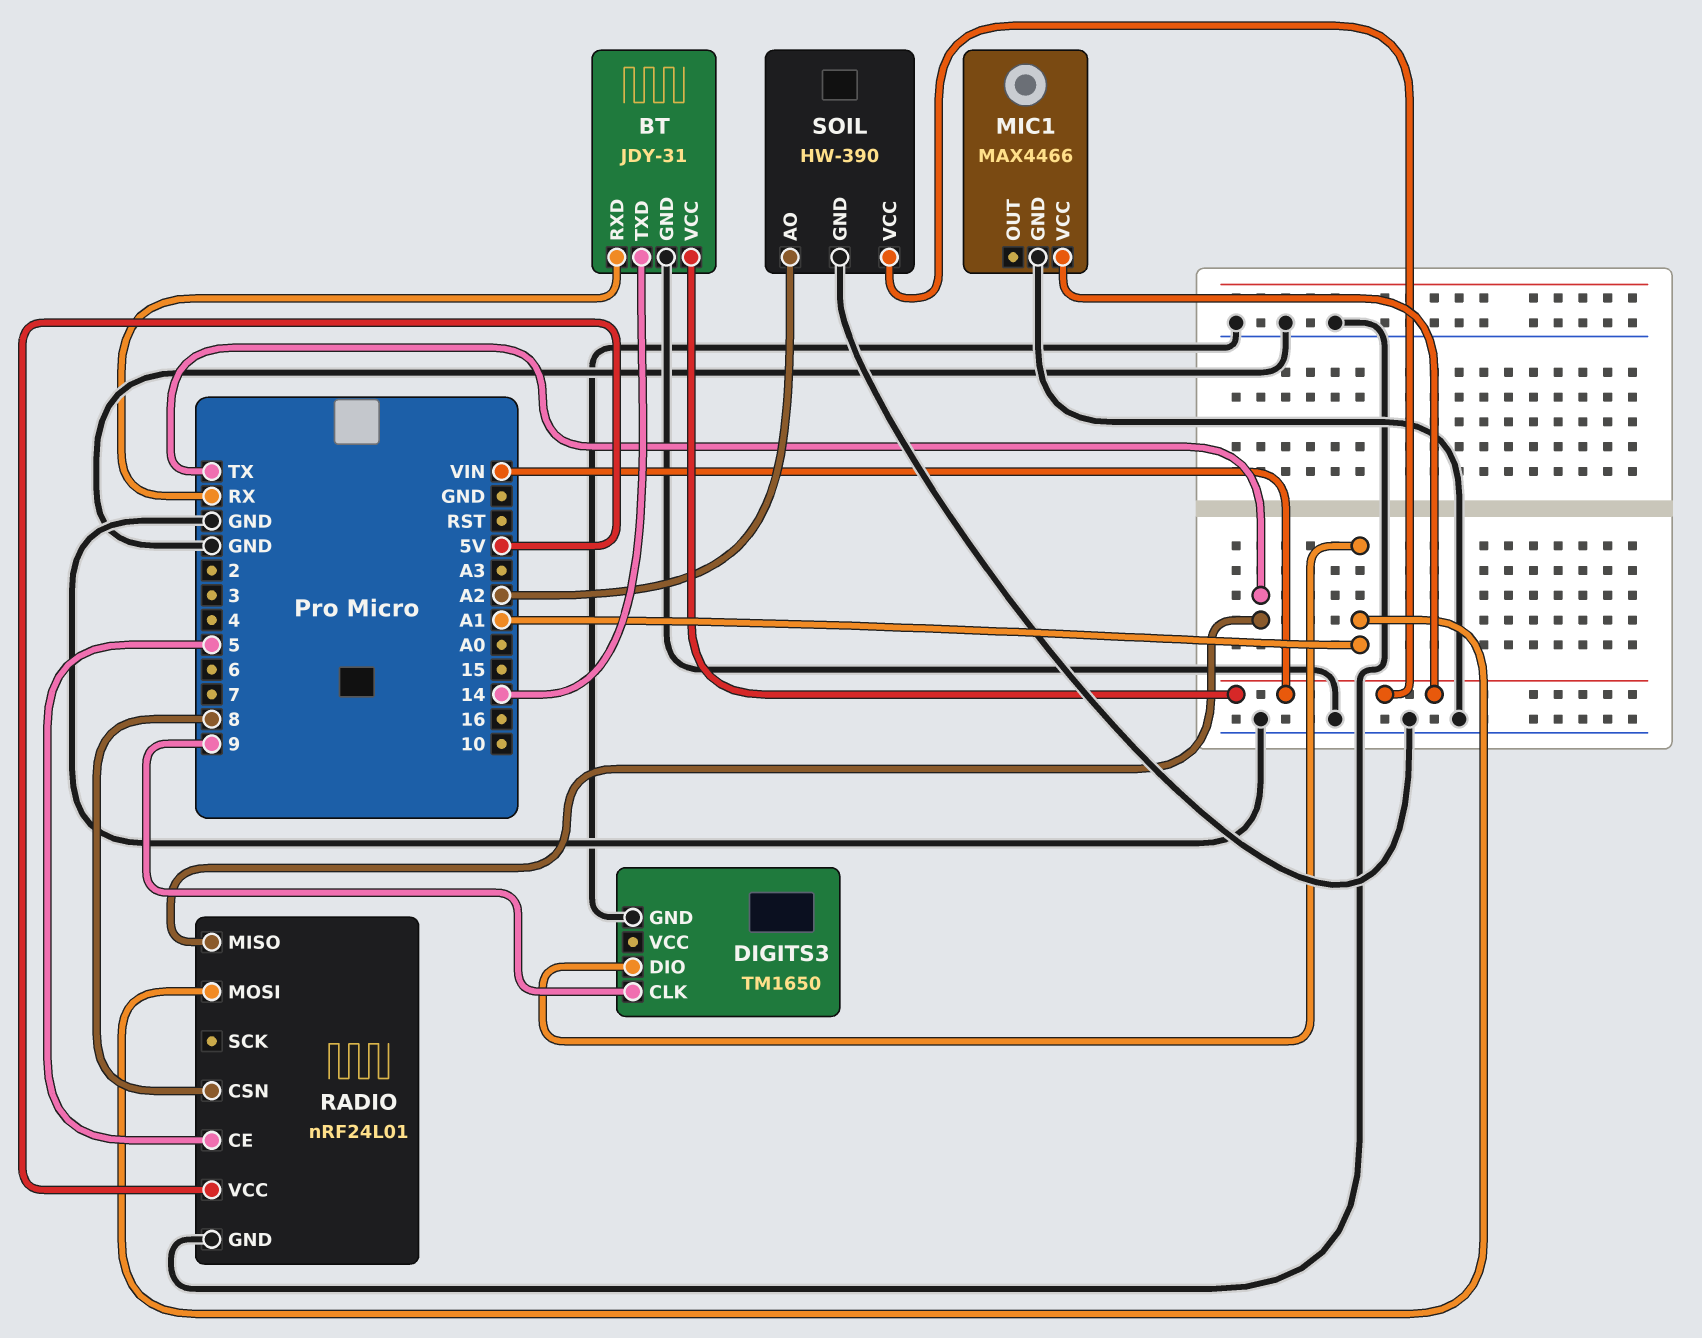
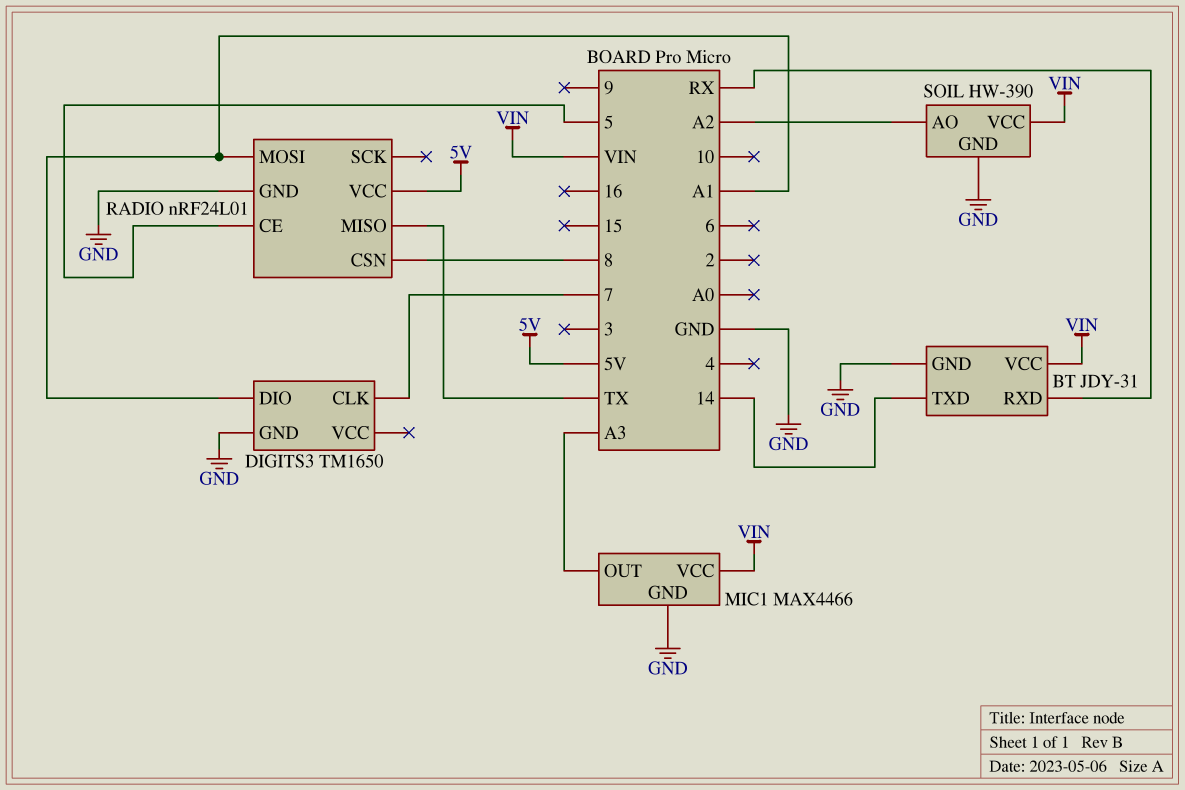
DIGITS3 pin CLK: 9 -> 7
MIC1 pin OUT: none -> A3

